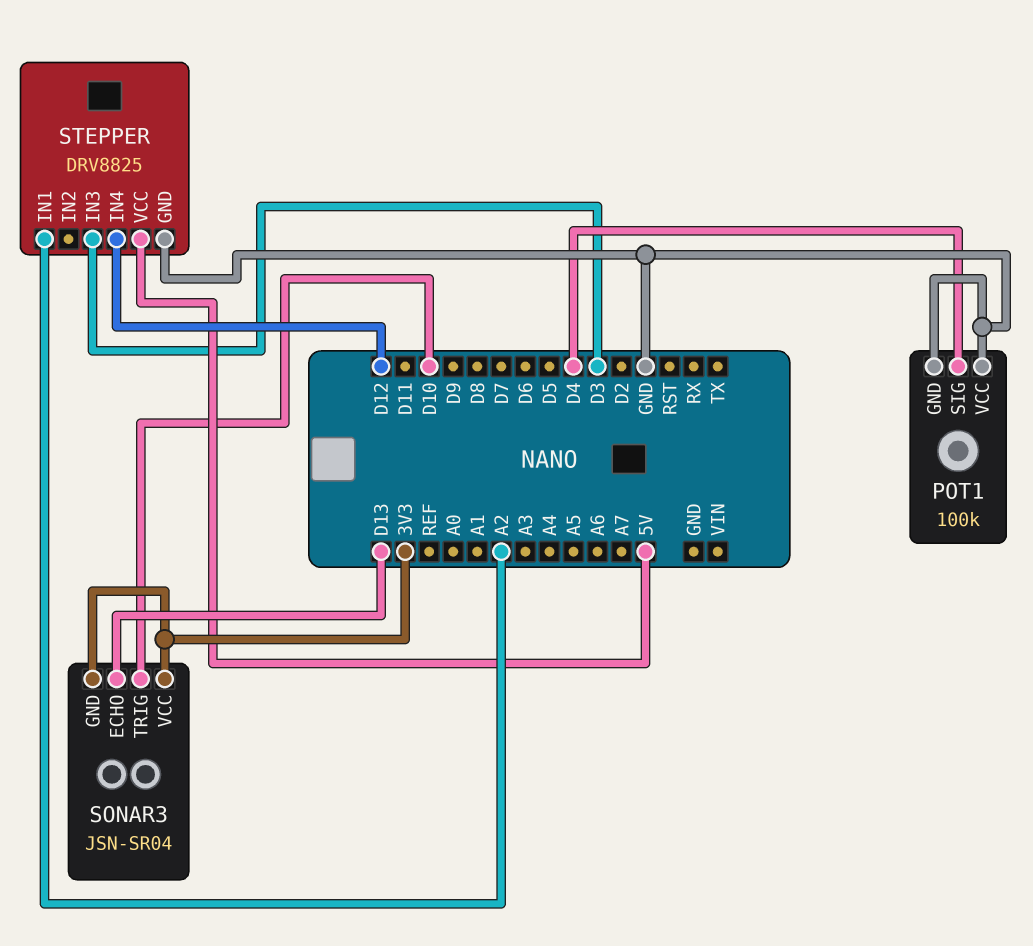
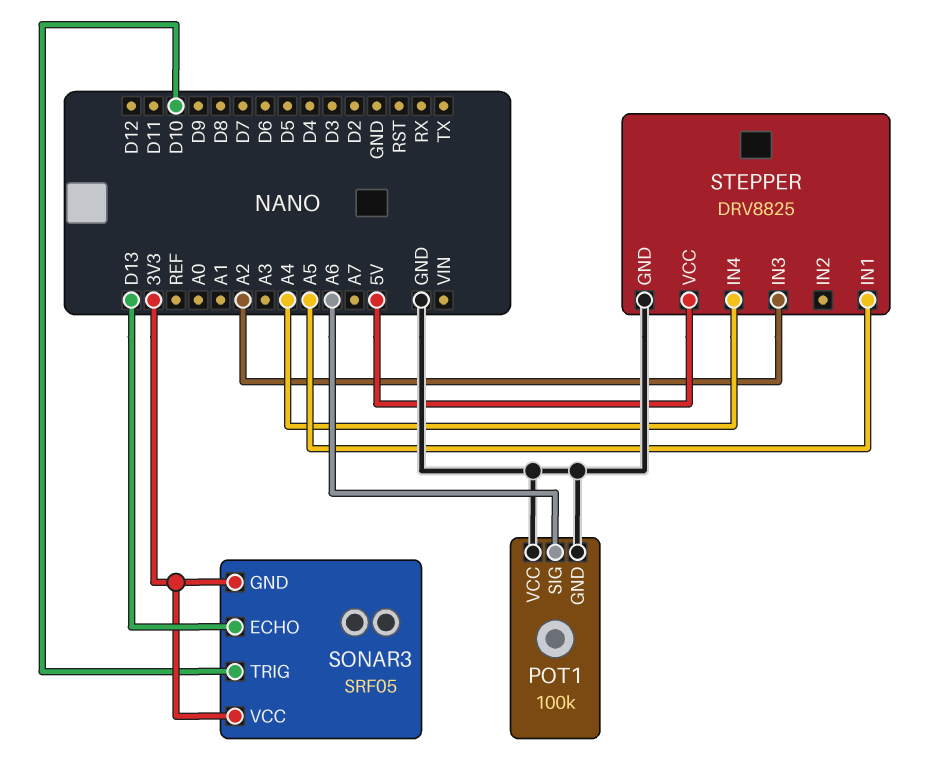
POT1 pin SIG: D4 -> A6
SONAR3: JSN-SR04 -> SRF05
STEPPER pin IN1: A2 -> A5
STEPPER pin IN3: D3 -> A2
STEPPER pin IN4: D12 -> A4

